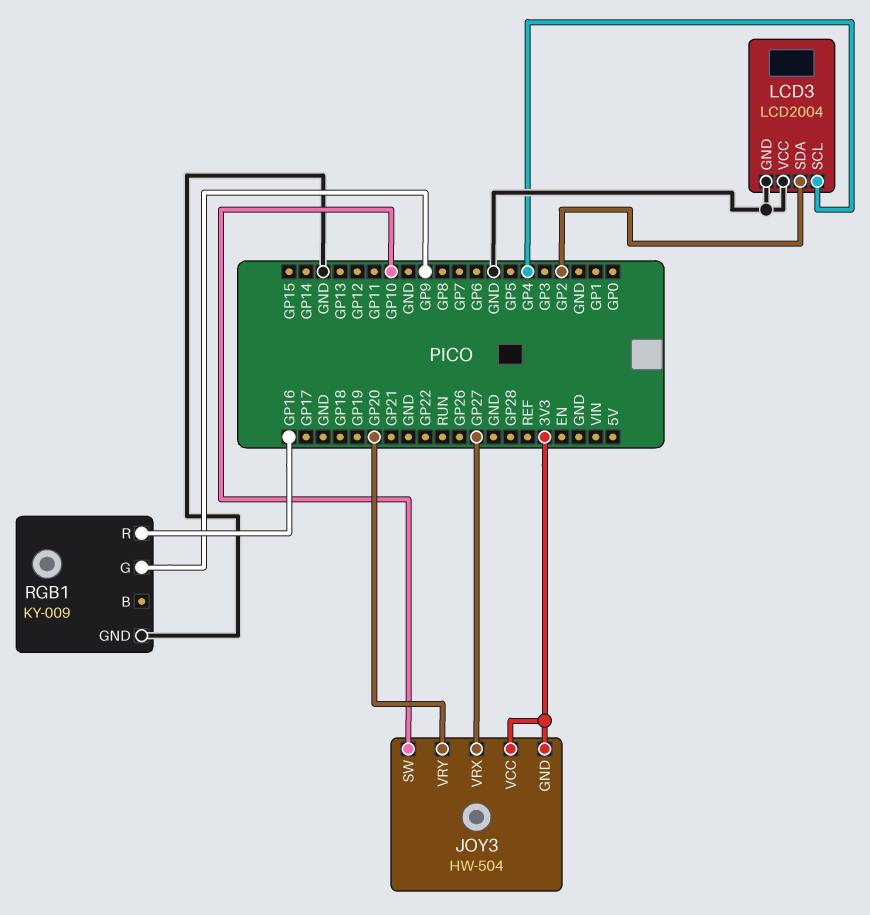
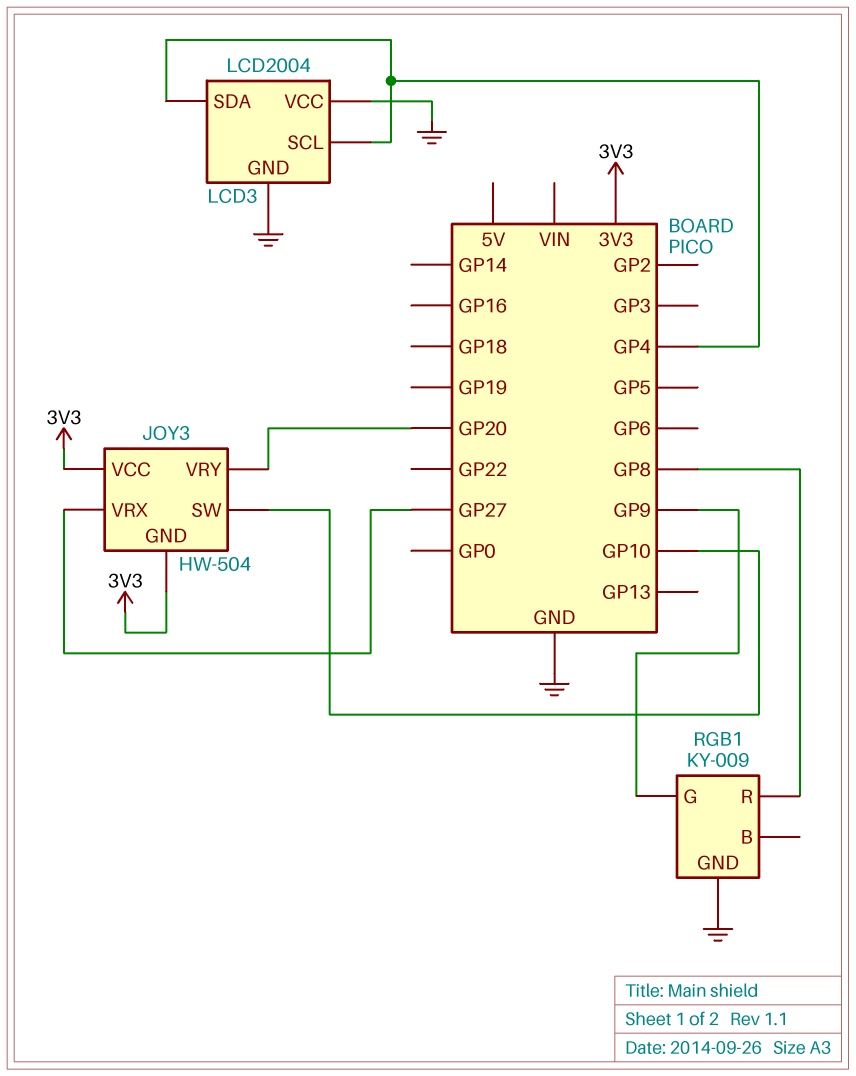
LCD3 pin SDA: GP2 -> GP4
RGB1 pin R: GP16 -> GP8

